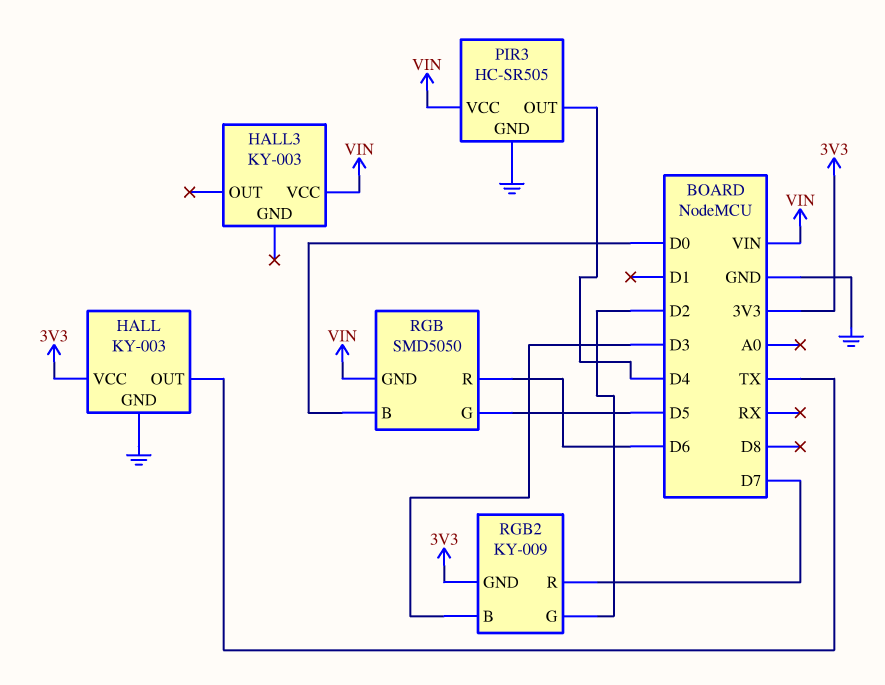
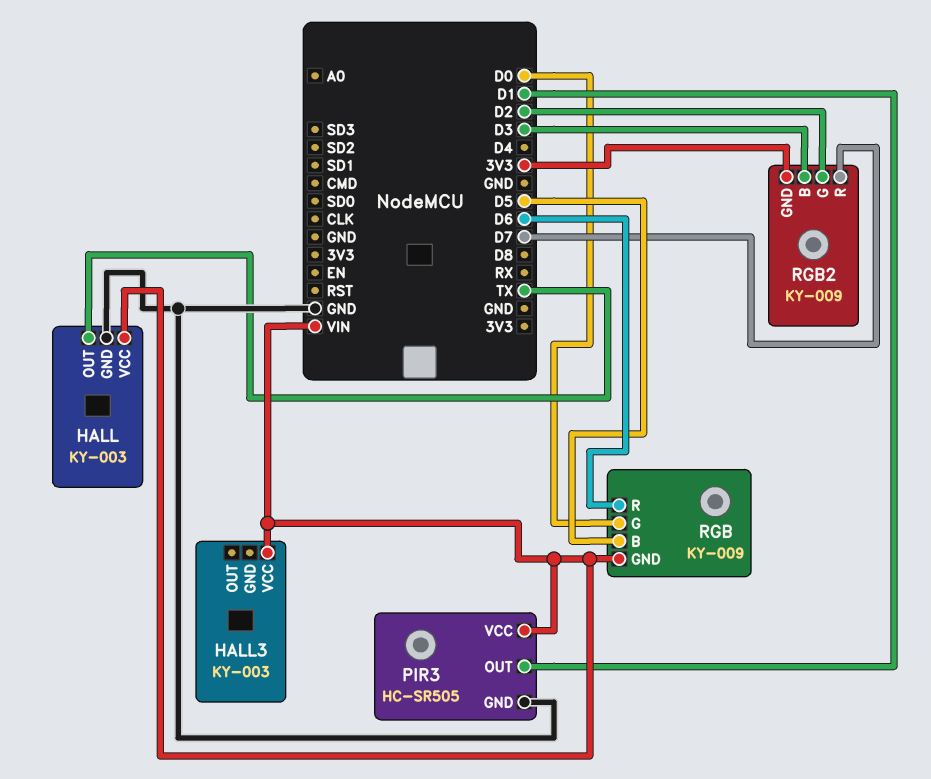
HALL pin VCC: 3V3 -> VIN
PIR3 pin OUT: D4 -> D1
RGB: SMD5050 -> KY-009
RGB pin B: D0 -> D5
RGB pin G: D5 -> D0

